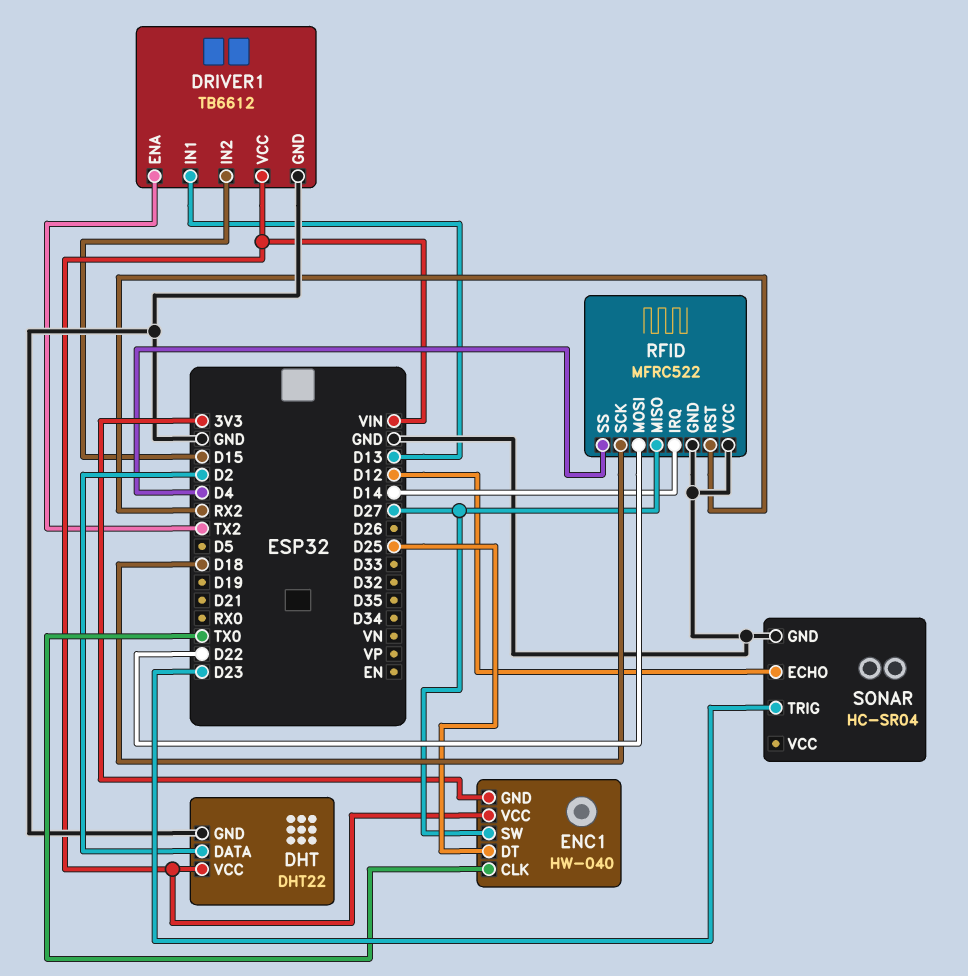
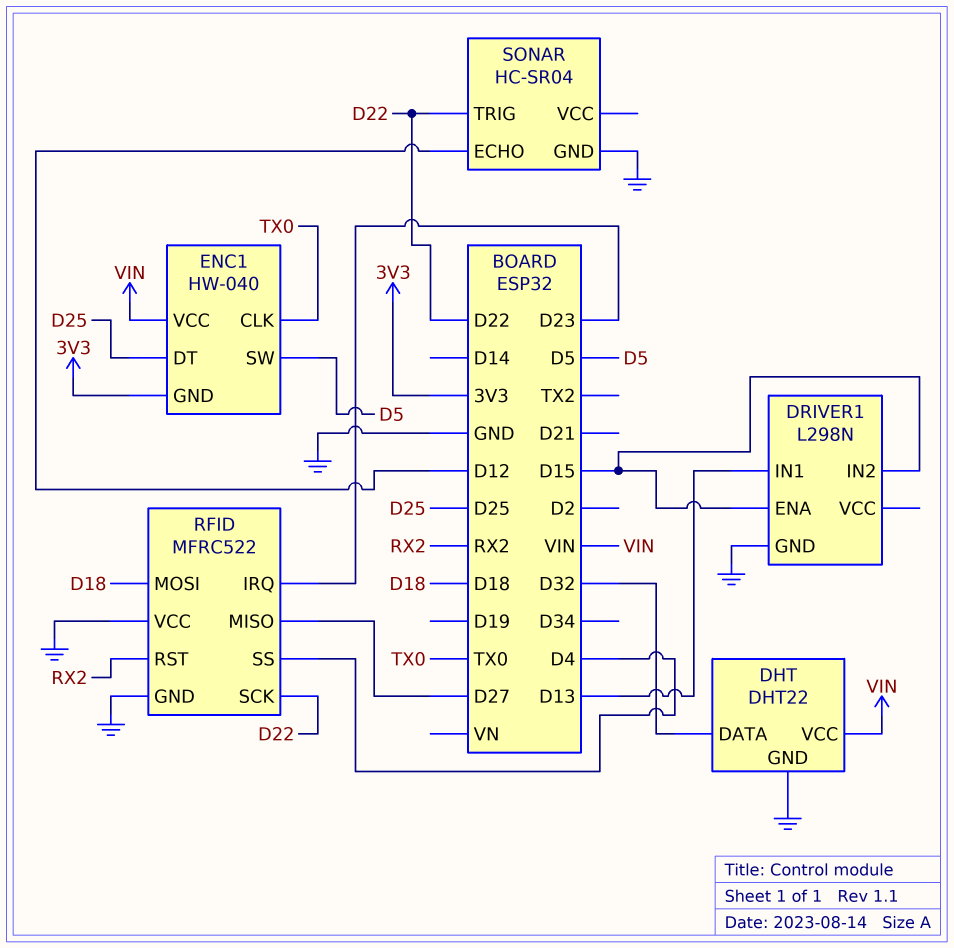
DHT pin DATA: D2 -> D32
DRIVER1: TB6612 -> L298N
DRIVER1 pin ENA: TX2 -> D15
DRIVER1 pin VCC: VIN -> none
ENC1 pin SW: D27 -> D5
RFID pin IRQ: D14 -> D23
RFID pin MOSI: D22 -> D18
RFID pin SCK: D18 -> D22
SONAR pin TRIG: D23 -> D22

